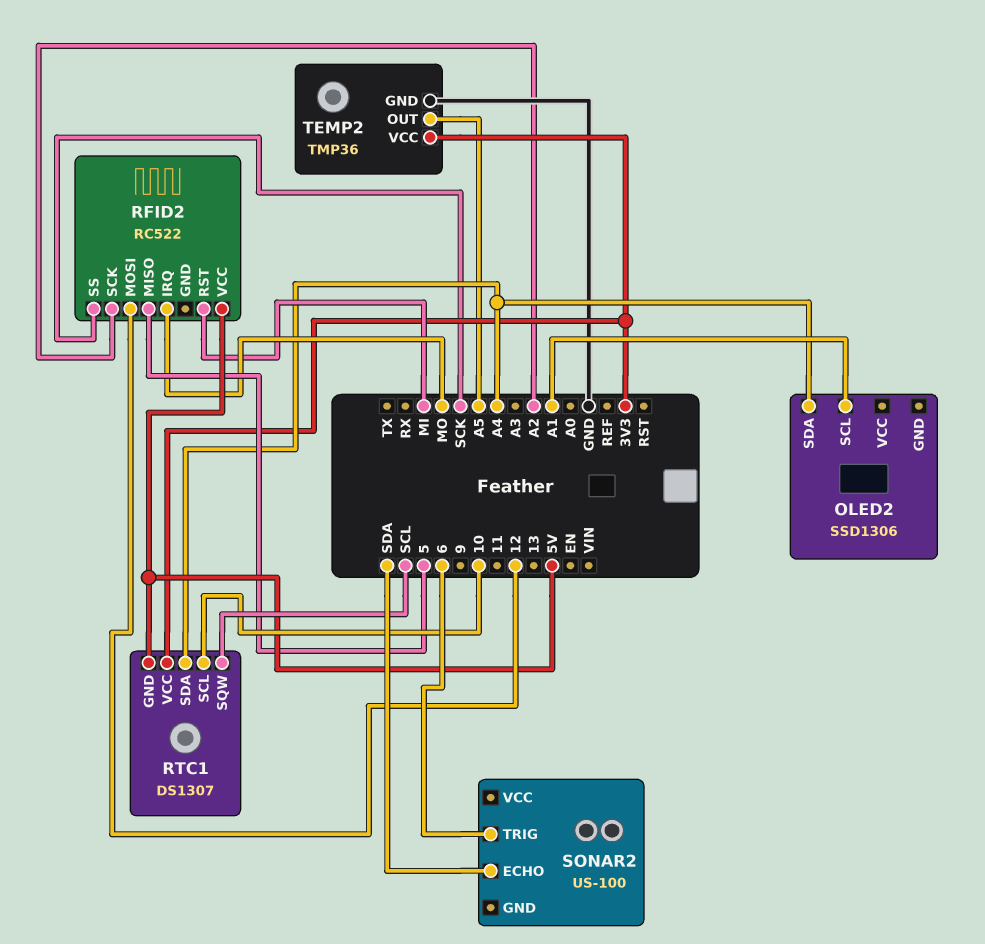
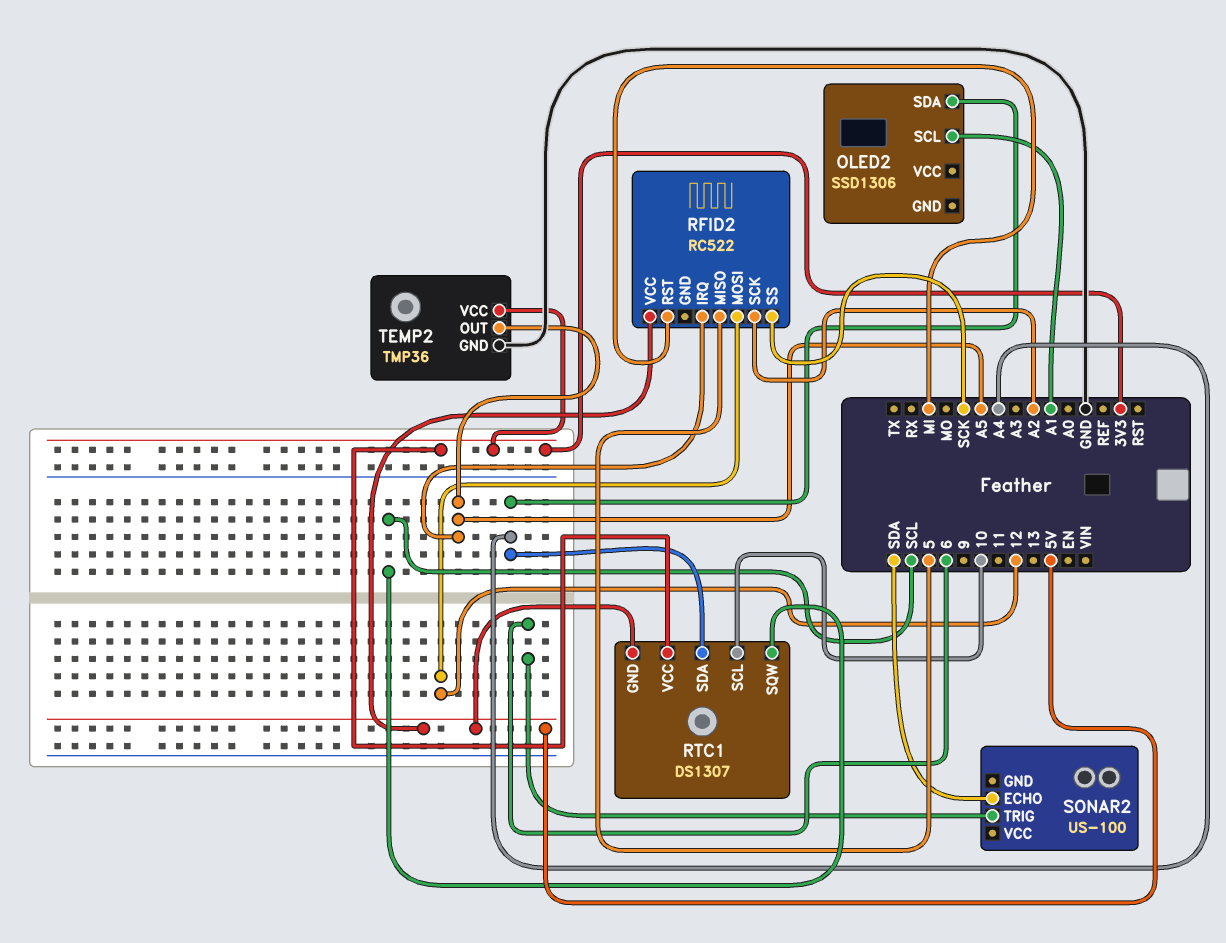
RFID2 pin IRQ: MO -> A5

